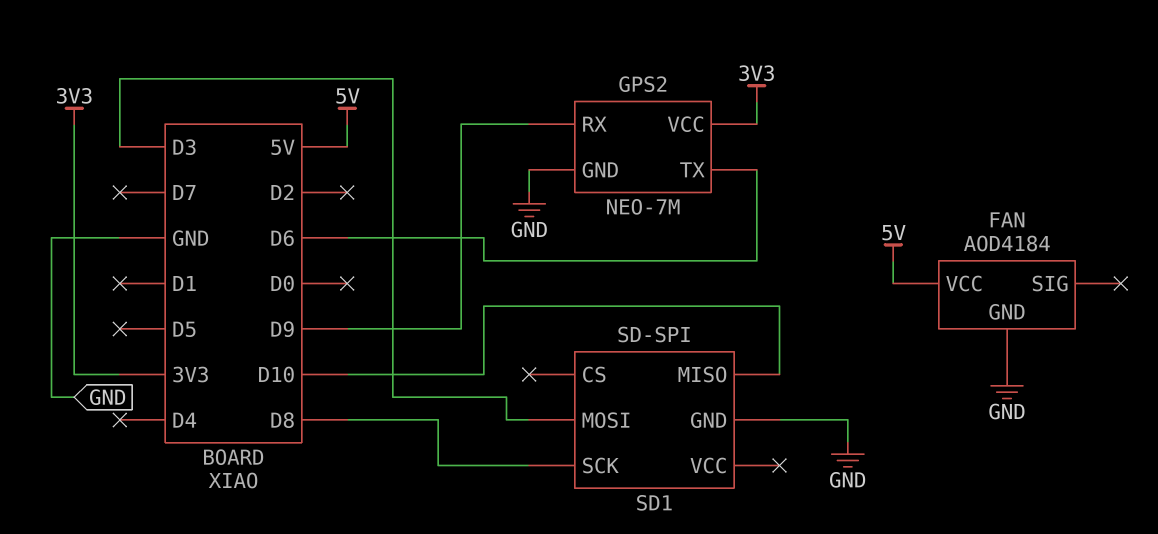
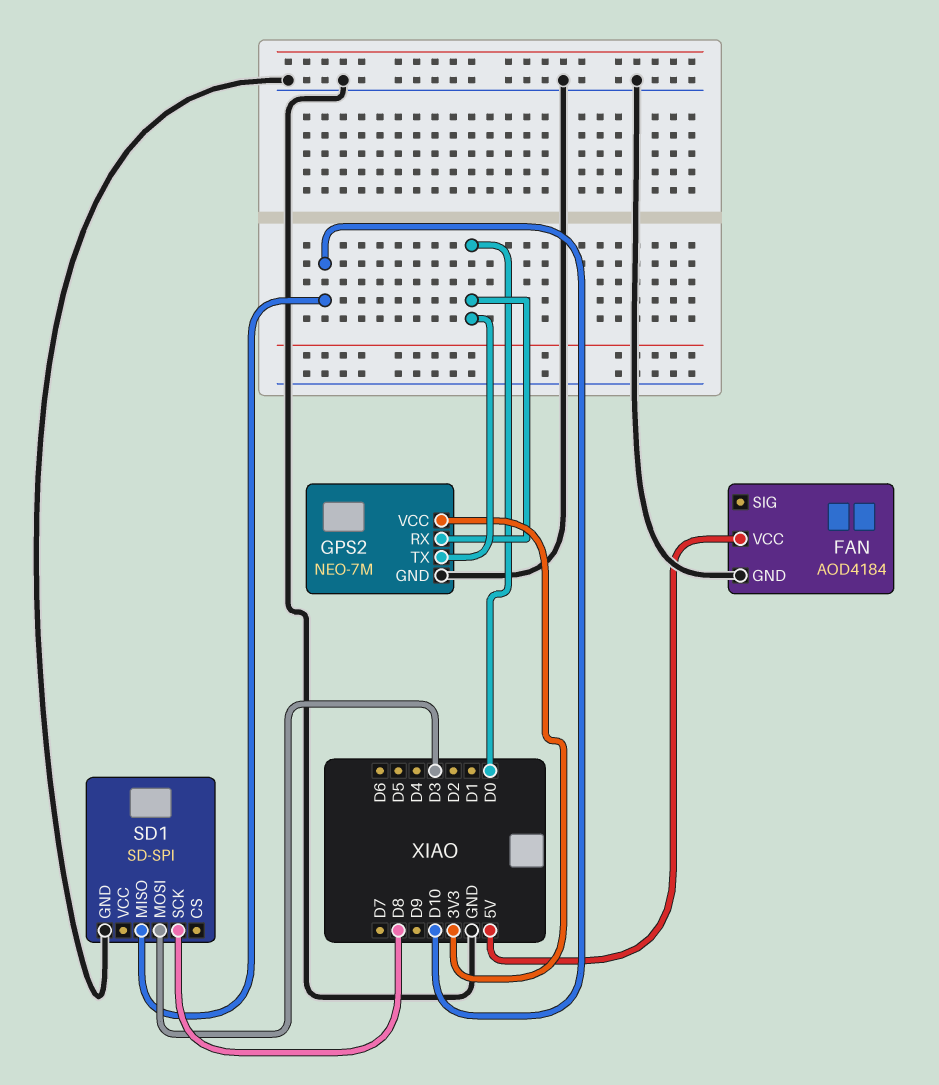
GPS2 pin RX: D9 -> D0
GPS2 pin TX: D6 -> D0

